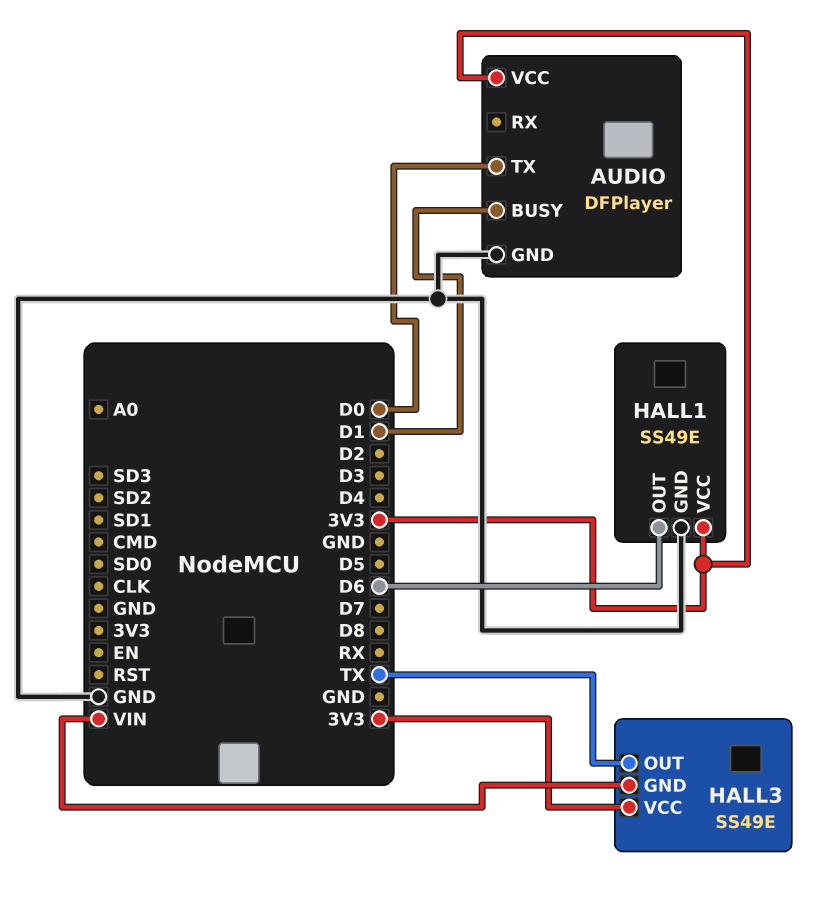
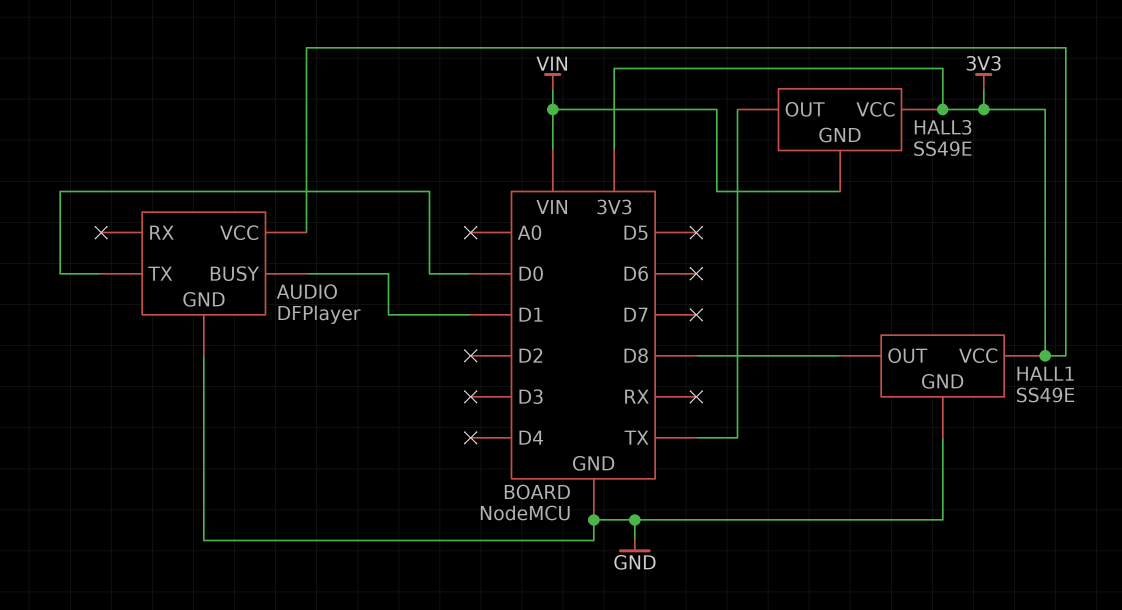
HALL1 pin OUT: D6 -> D8

